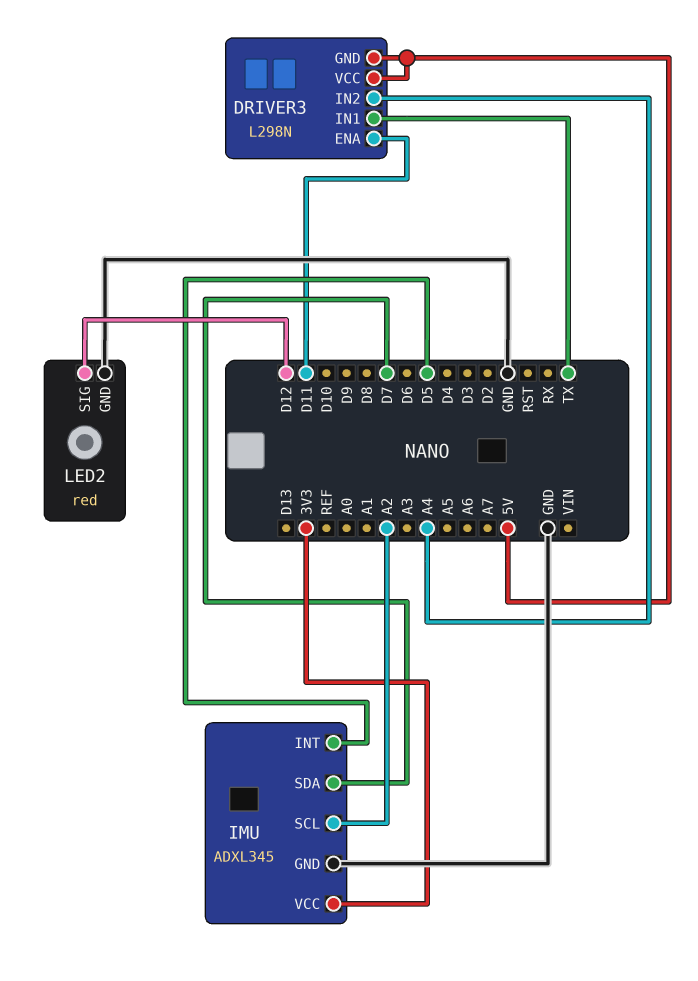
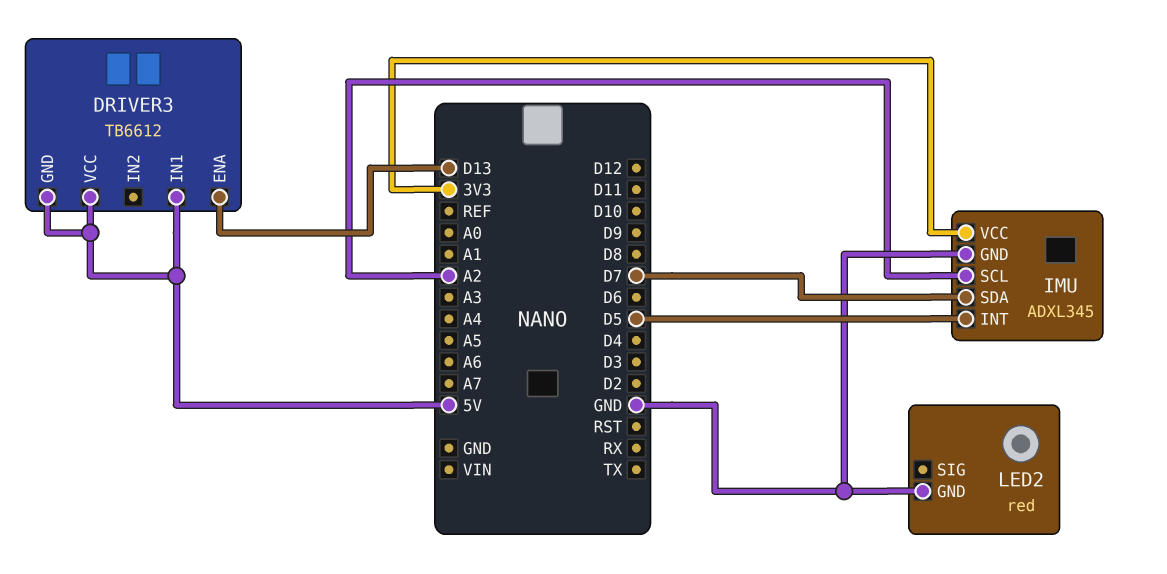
DRIVER3: L298N -> TB6612
DRIVER3 pin ENA: D11 -> D13
DRIVER3 pin IN1: TX -> 5V
DRIVER3 pin IN2: A4 -> none
LED2 pin SIG: D12 -> none

